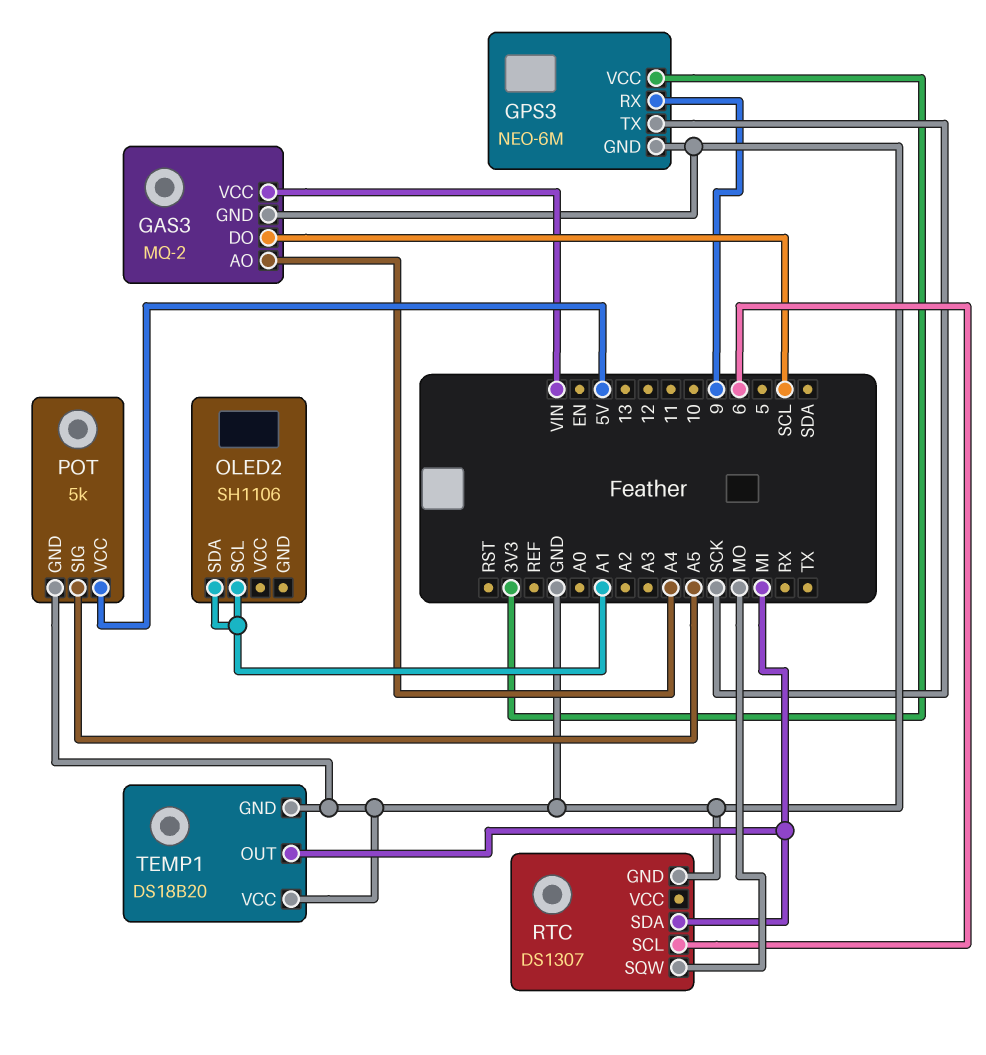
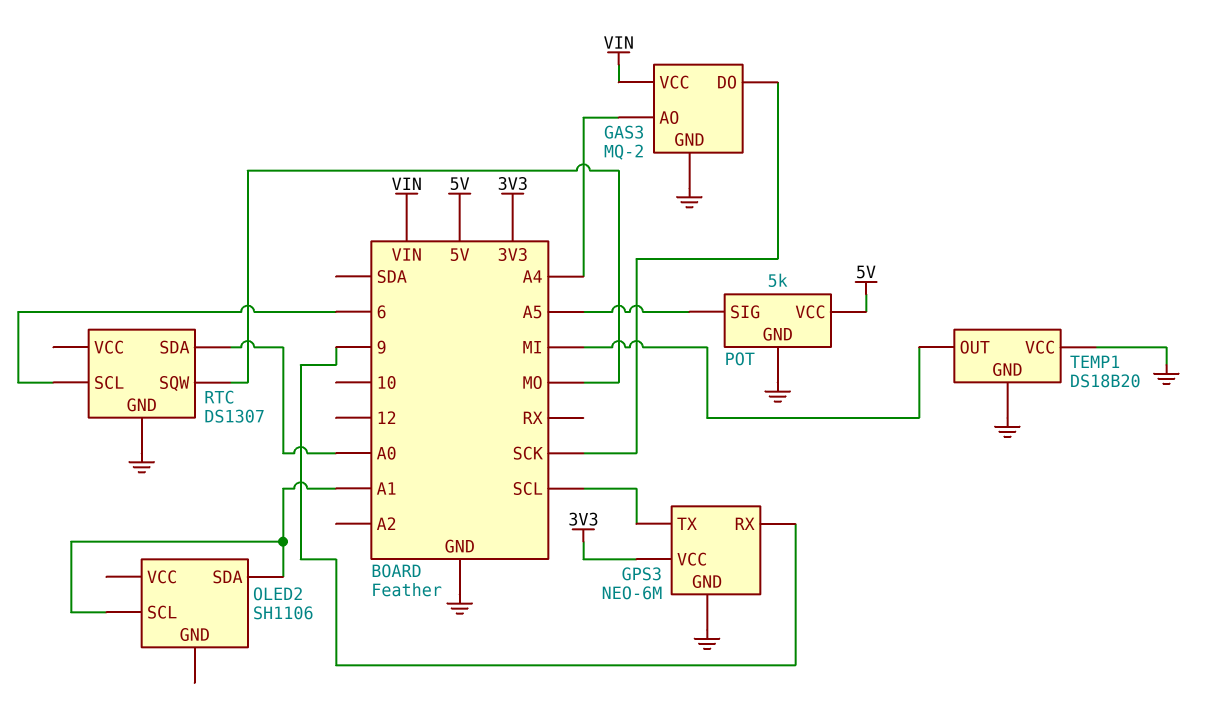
GAS3 pin DO: SCL -> SCK
GPS3 pin TX: SCK -> SCL
RTC pin SDA: MI -> A0

